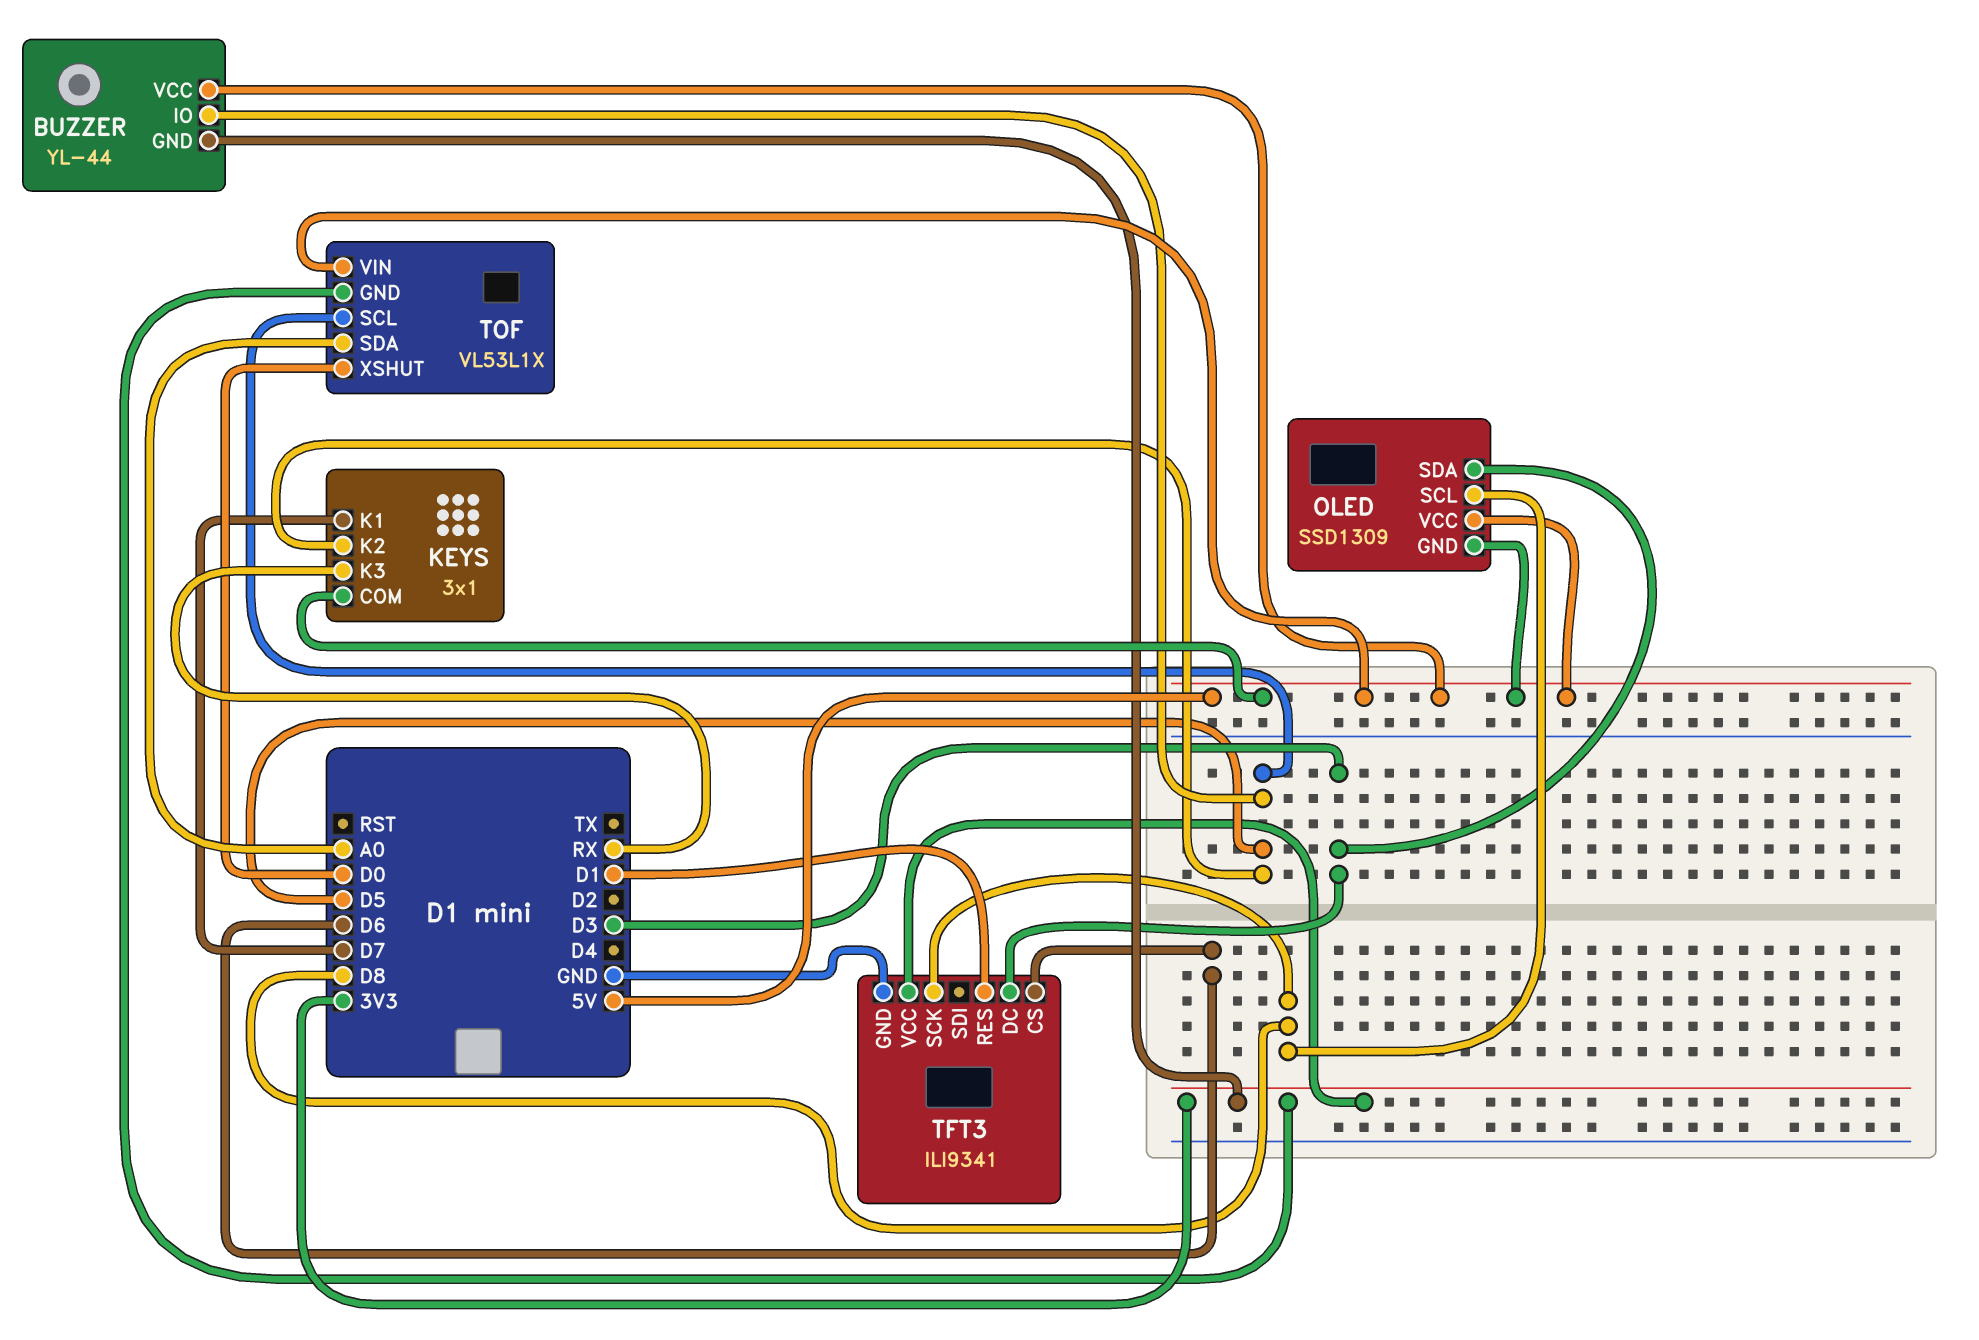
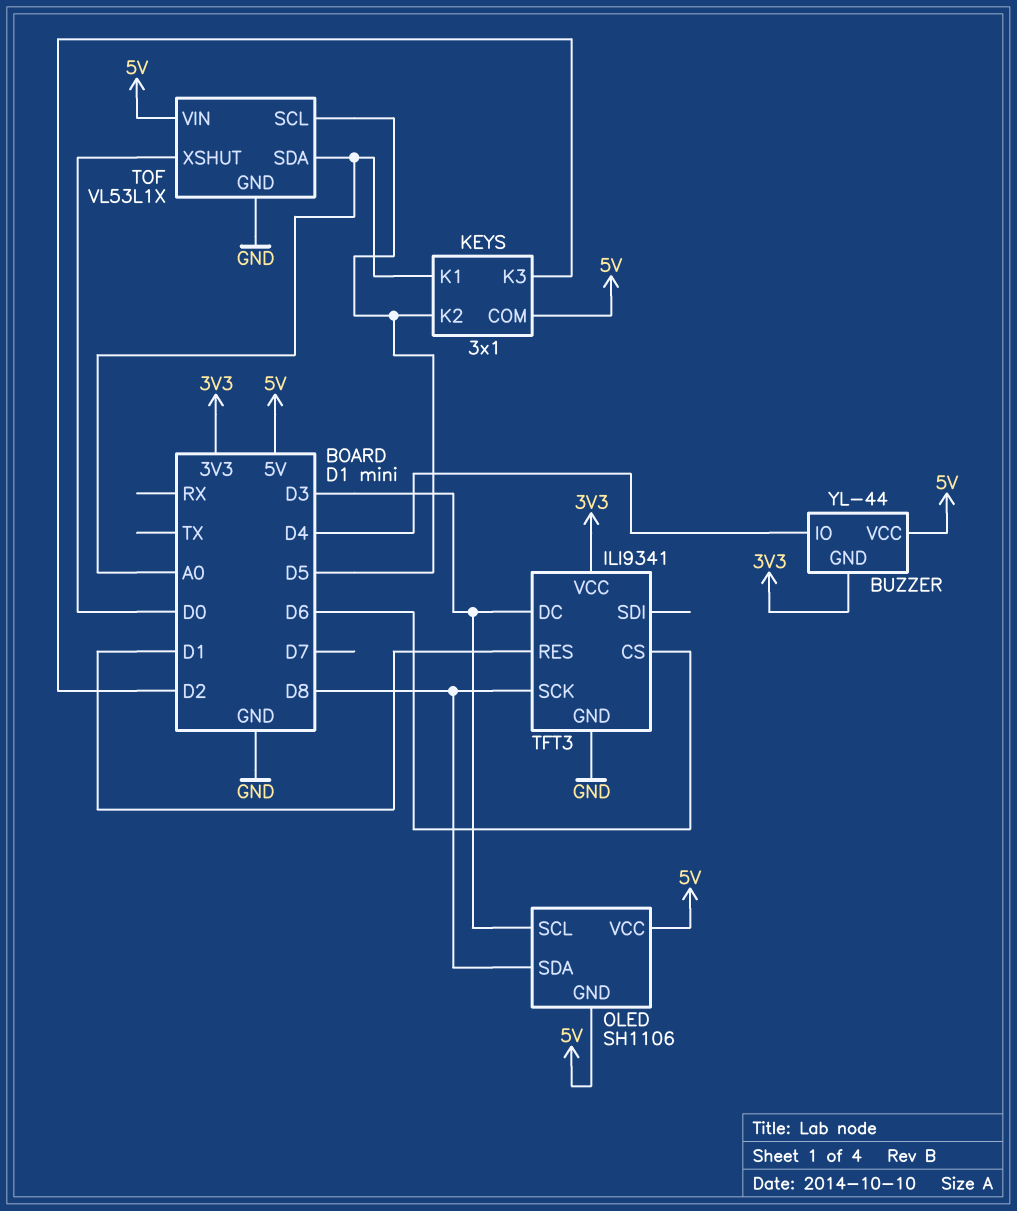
BUZZER pin IO: D5 -> D4
KEYS pin K1: D7 -> A0
KEYS pin K3: RX -> D2
OLED: SSD1309 -> SH1106
OLED pin SCL: D8 -> D3
OLED pin SDA: D3 -> D8
TOF pin GND: 3V3 -> GND

